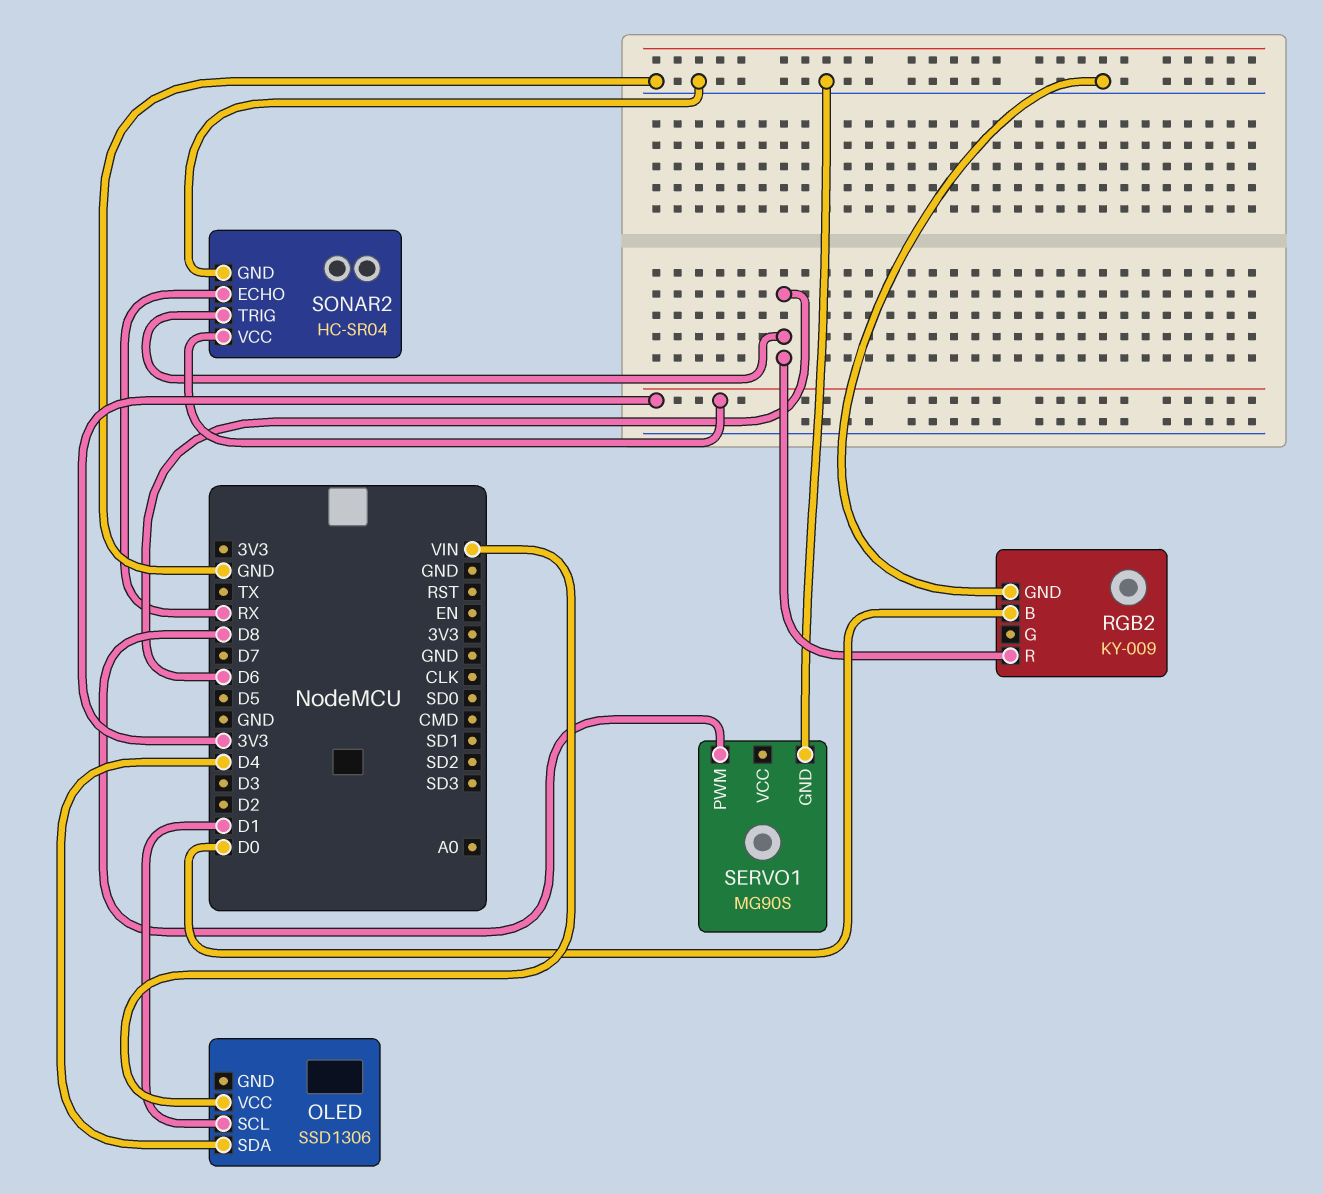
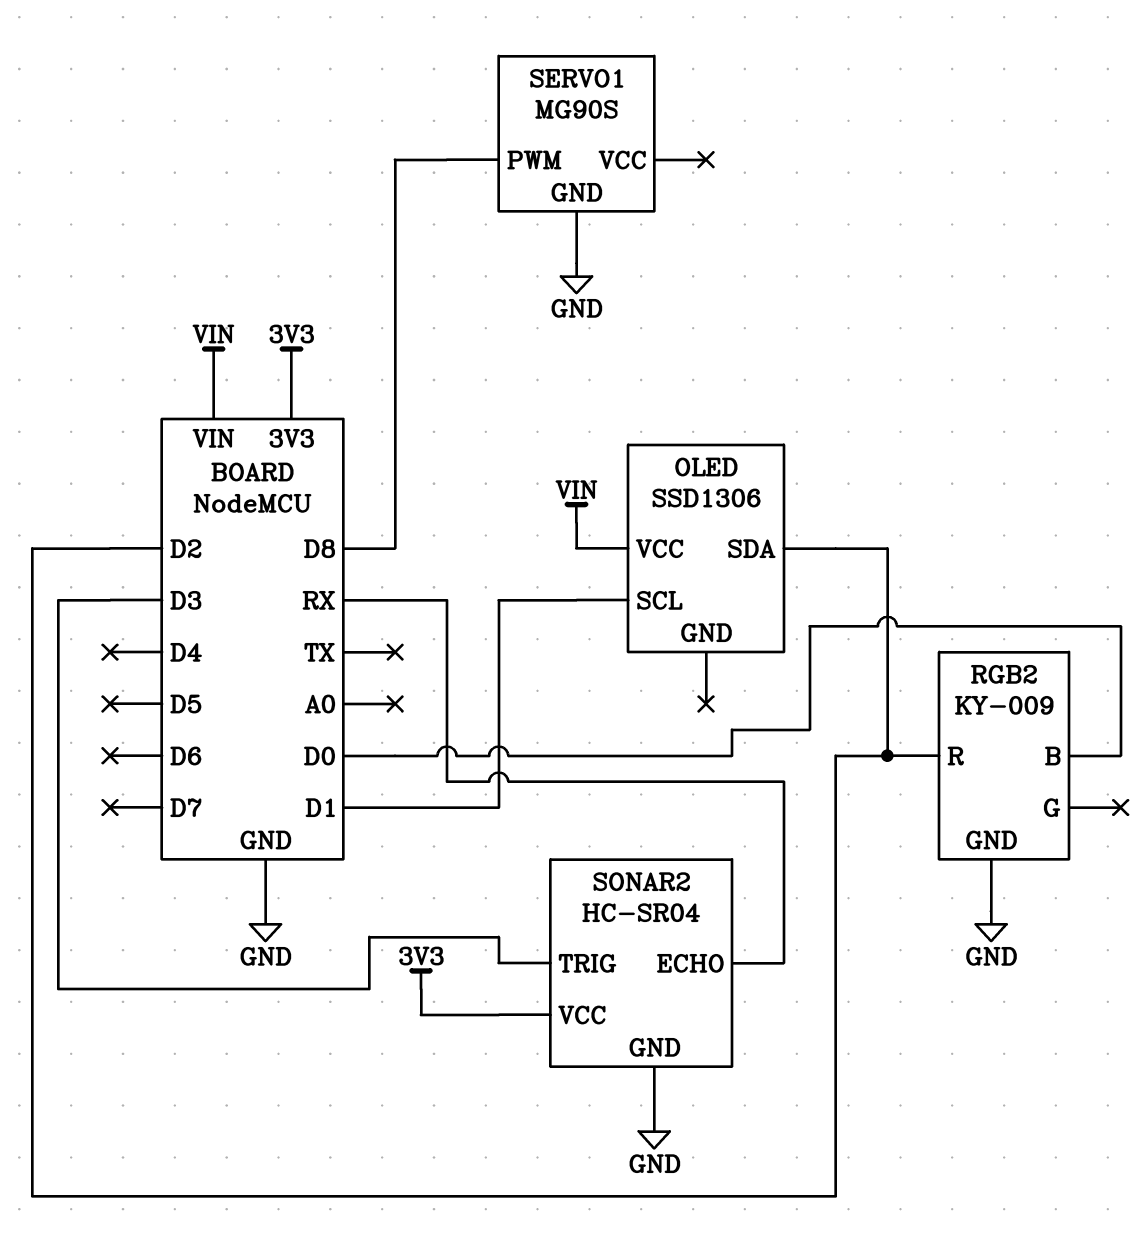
OLED pin SDA: D4 -> D2
RGB2 pin R: D6 -> D2
SONAR2 pin TRIG: D6 -> D3

